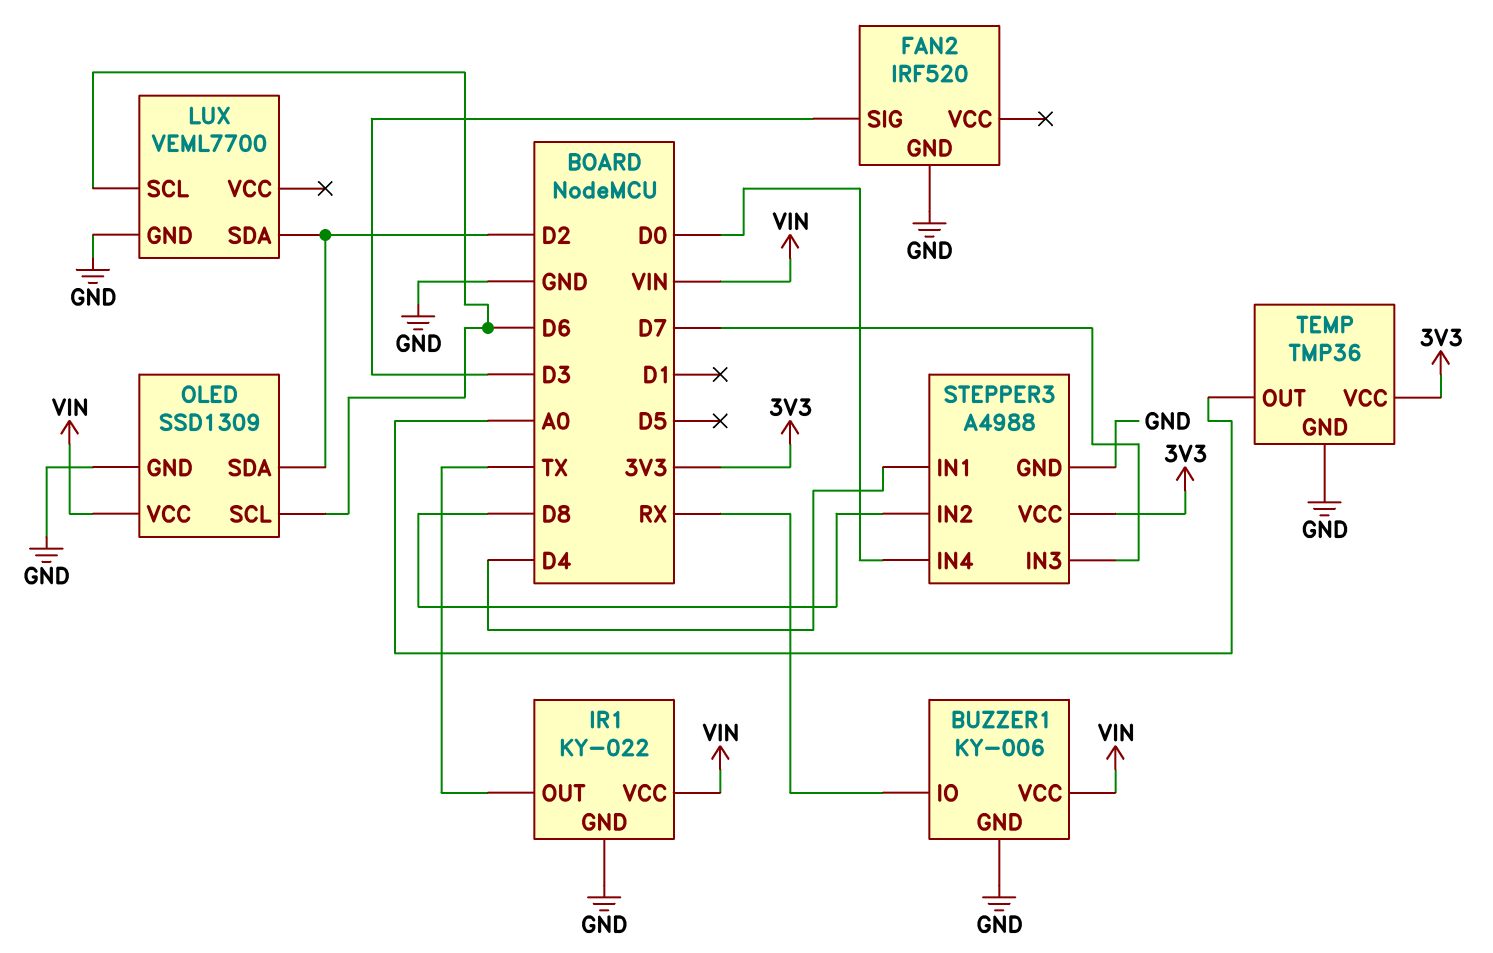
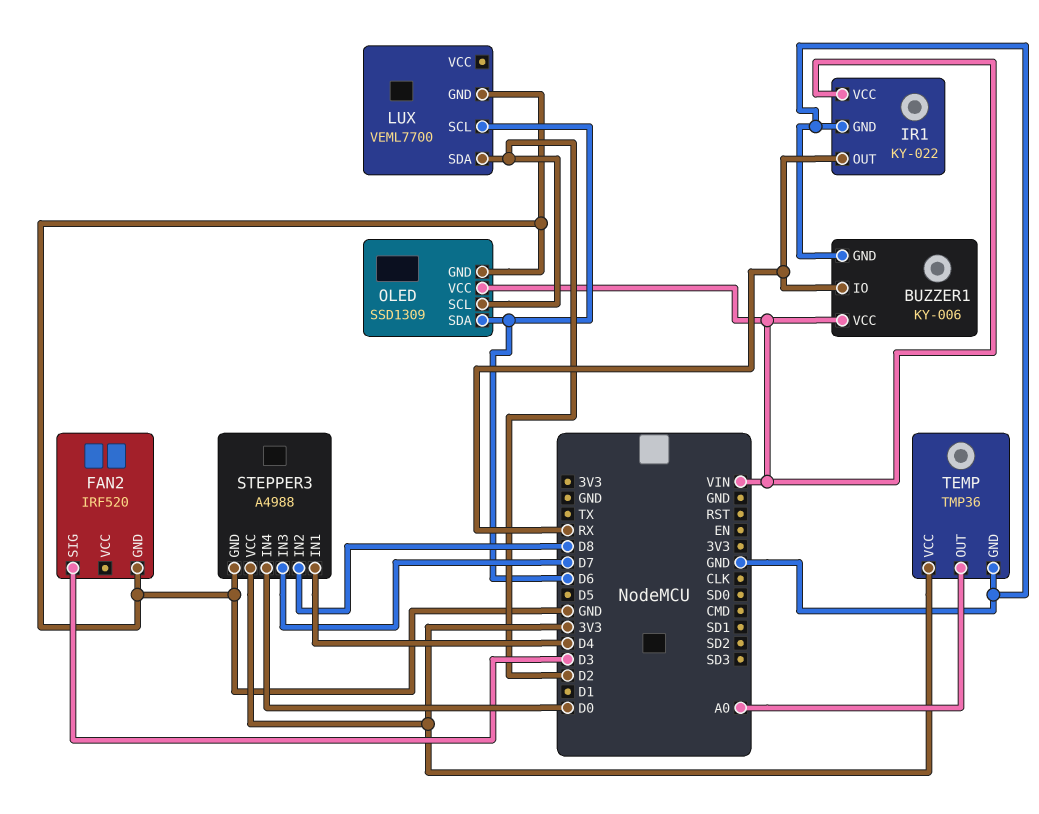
IR1 pin OUT: TX -> RX
OLED pin SCL: D6 -> D2
OLED pin SDA: D2 -> D6

